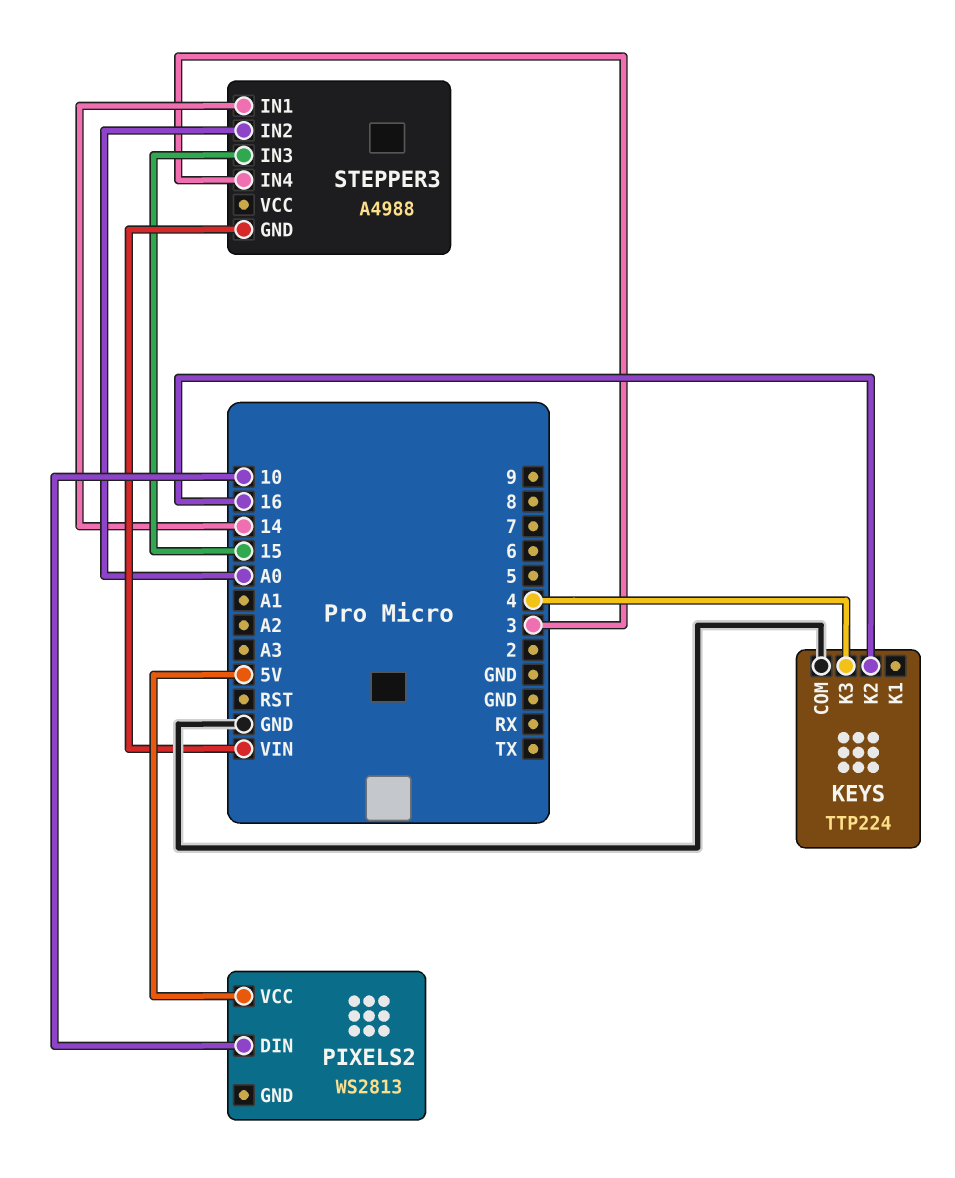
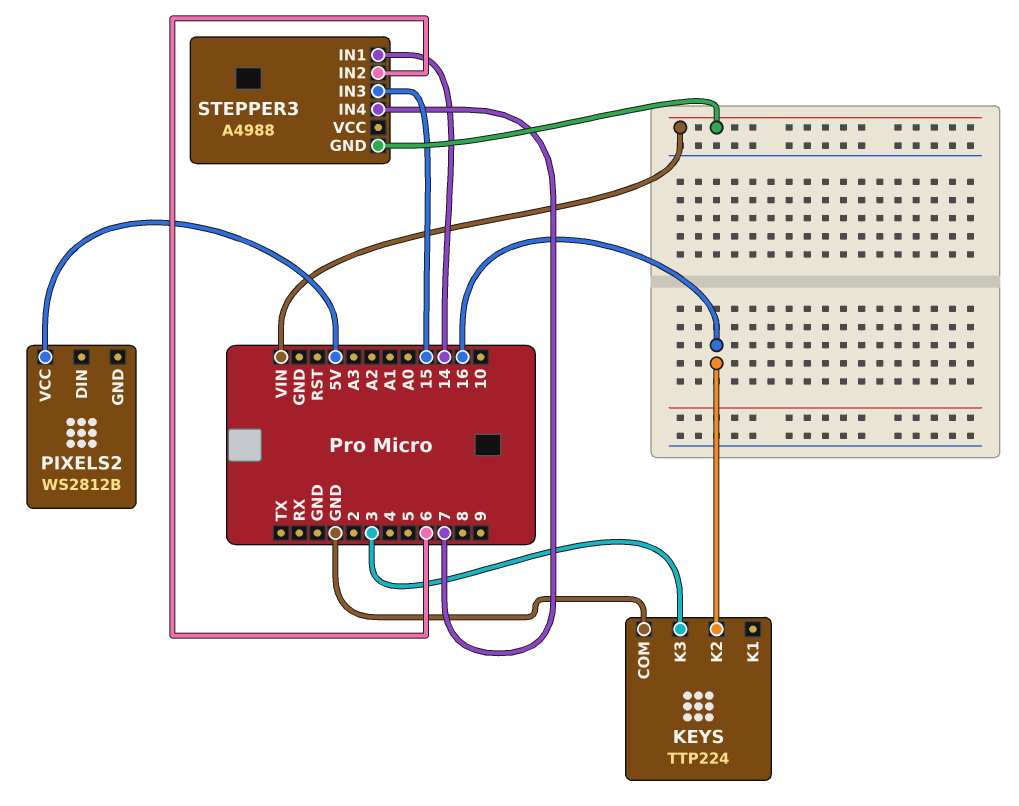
KEYS pin K3: 4 -> 3
PIXELS2: WS2813 -> WS2812B
PIXELS2 pin DIN: 10 -> none
STEPPER3 pin IN2: A0 -> 6
STEPPER3 pin IN4: 3 -> 7

